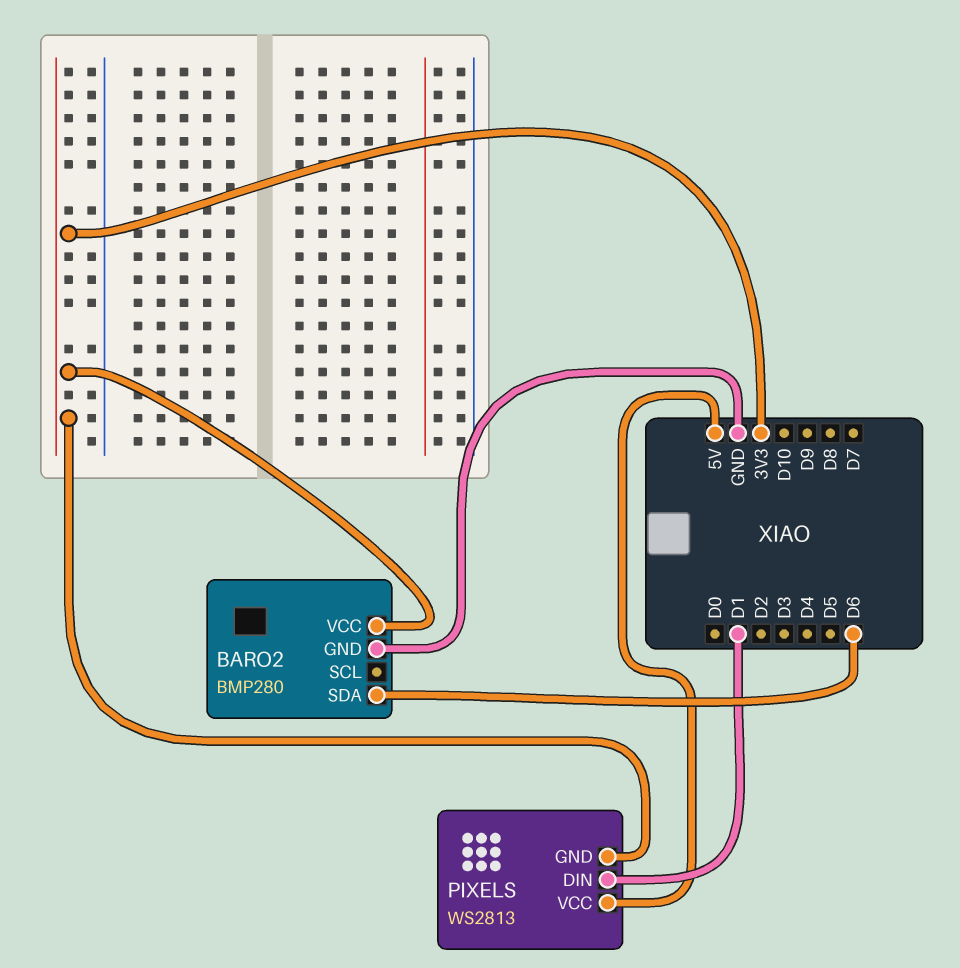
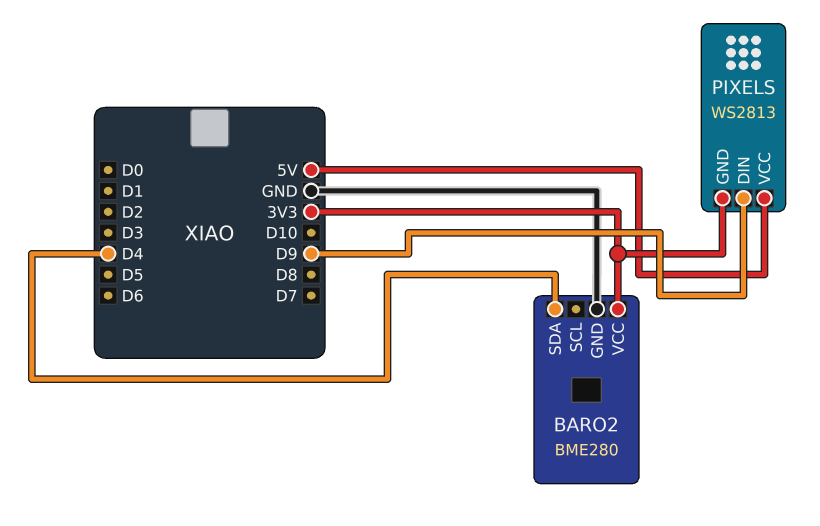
BARO2: BMP280 -> BME280
BARO2 pin SDA: D6 -> D4
PIXELS pin DIN: D1 -> D9

